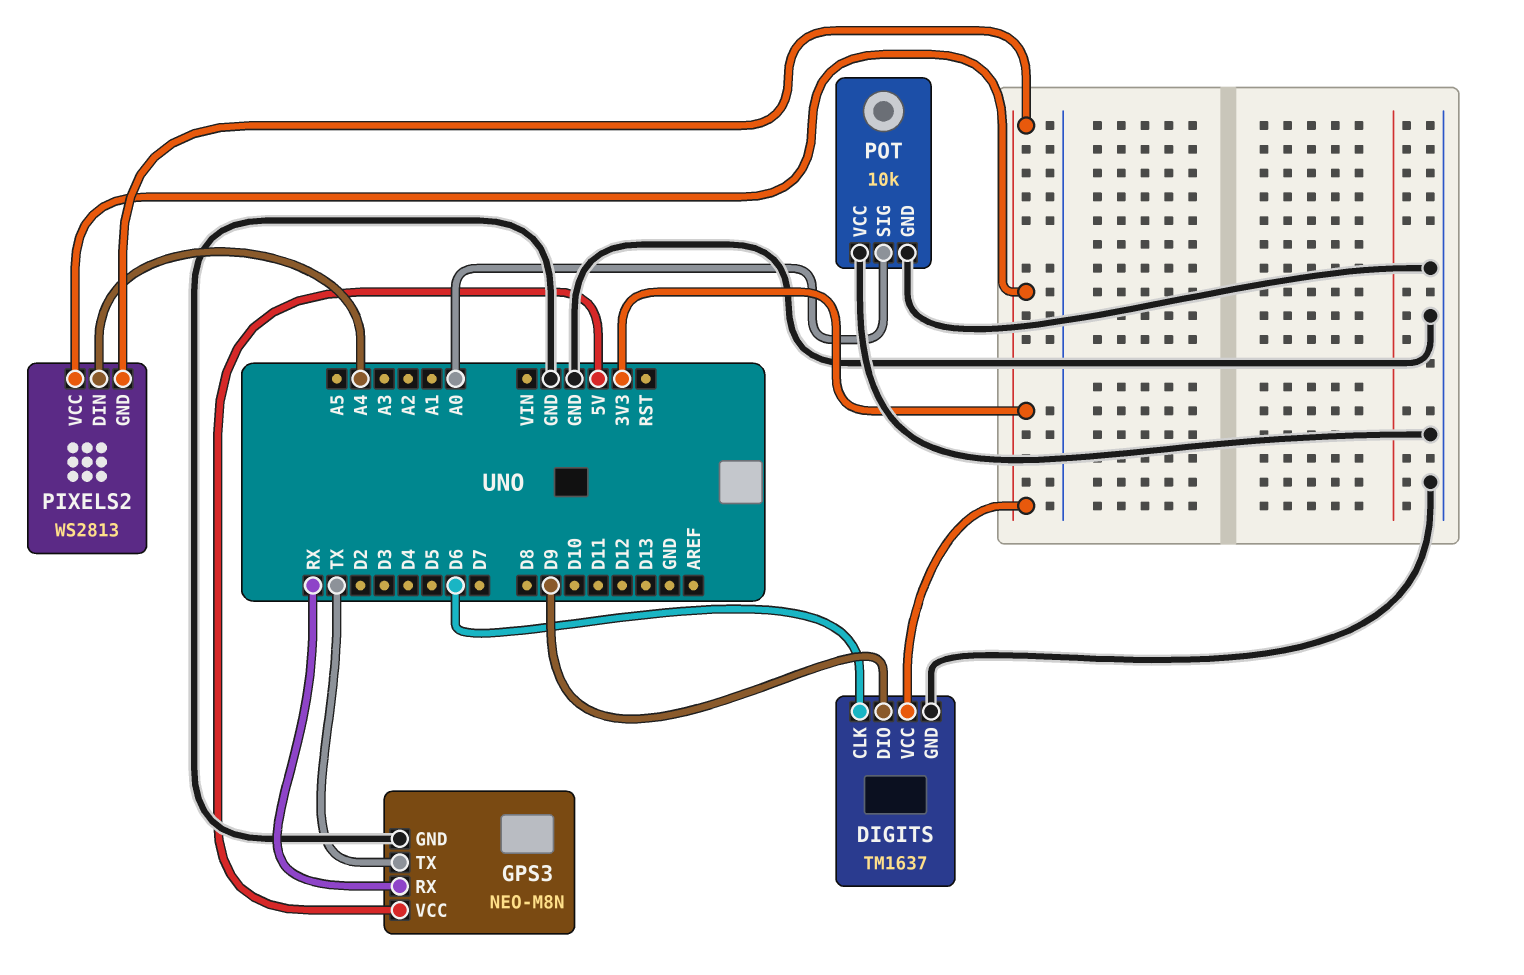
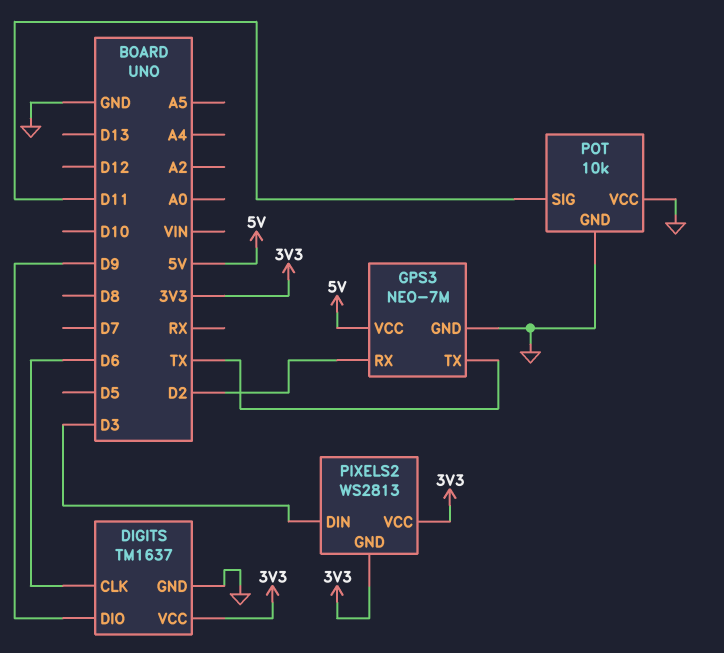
GPS3: NEO-M8N -> NEO-7M
GPS3 pin RX: RX -> D2
PIXELS2 pin DIN: A4 -> D3
POT pin SIG: A0 -> D11

